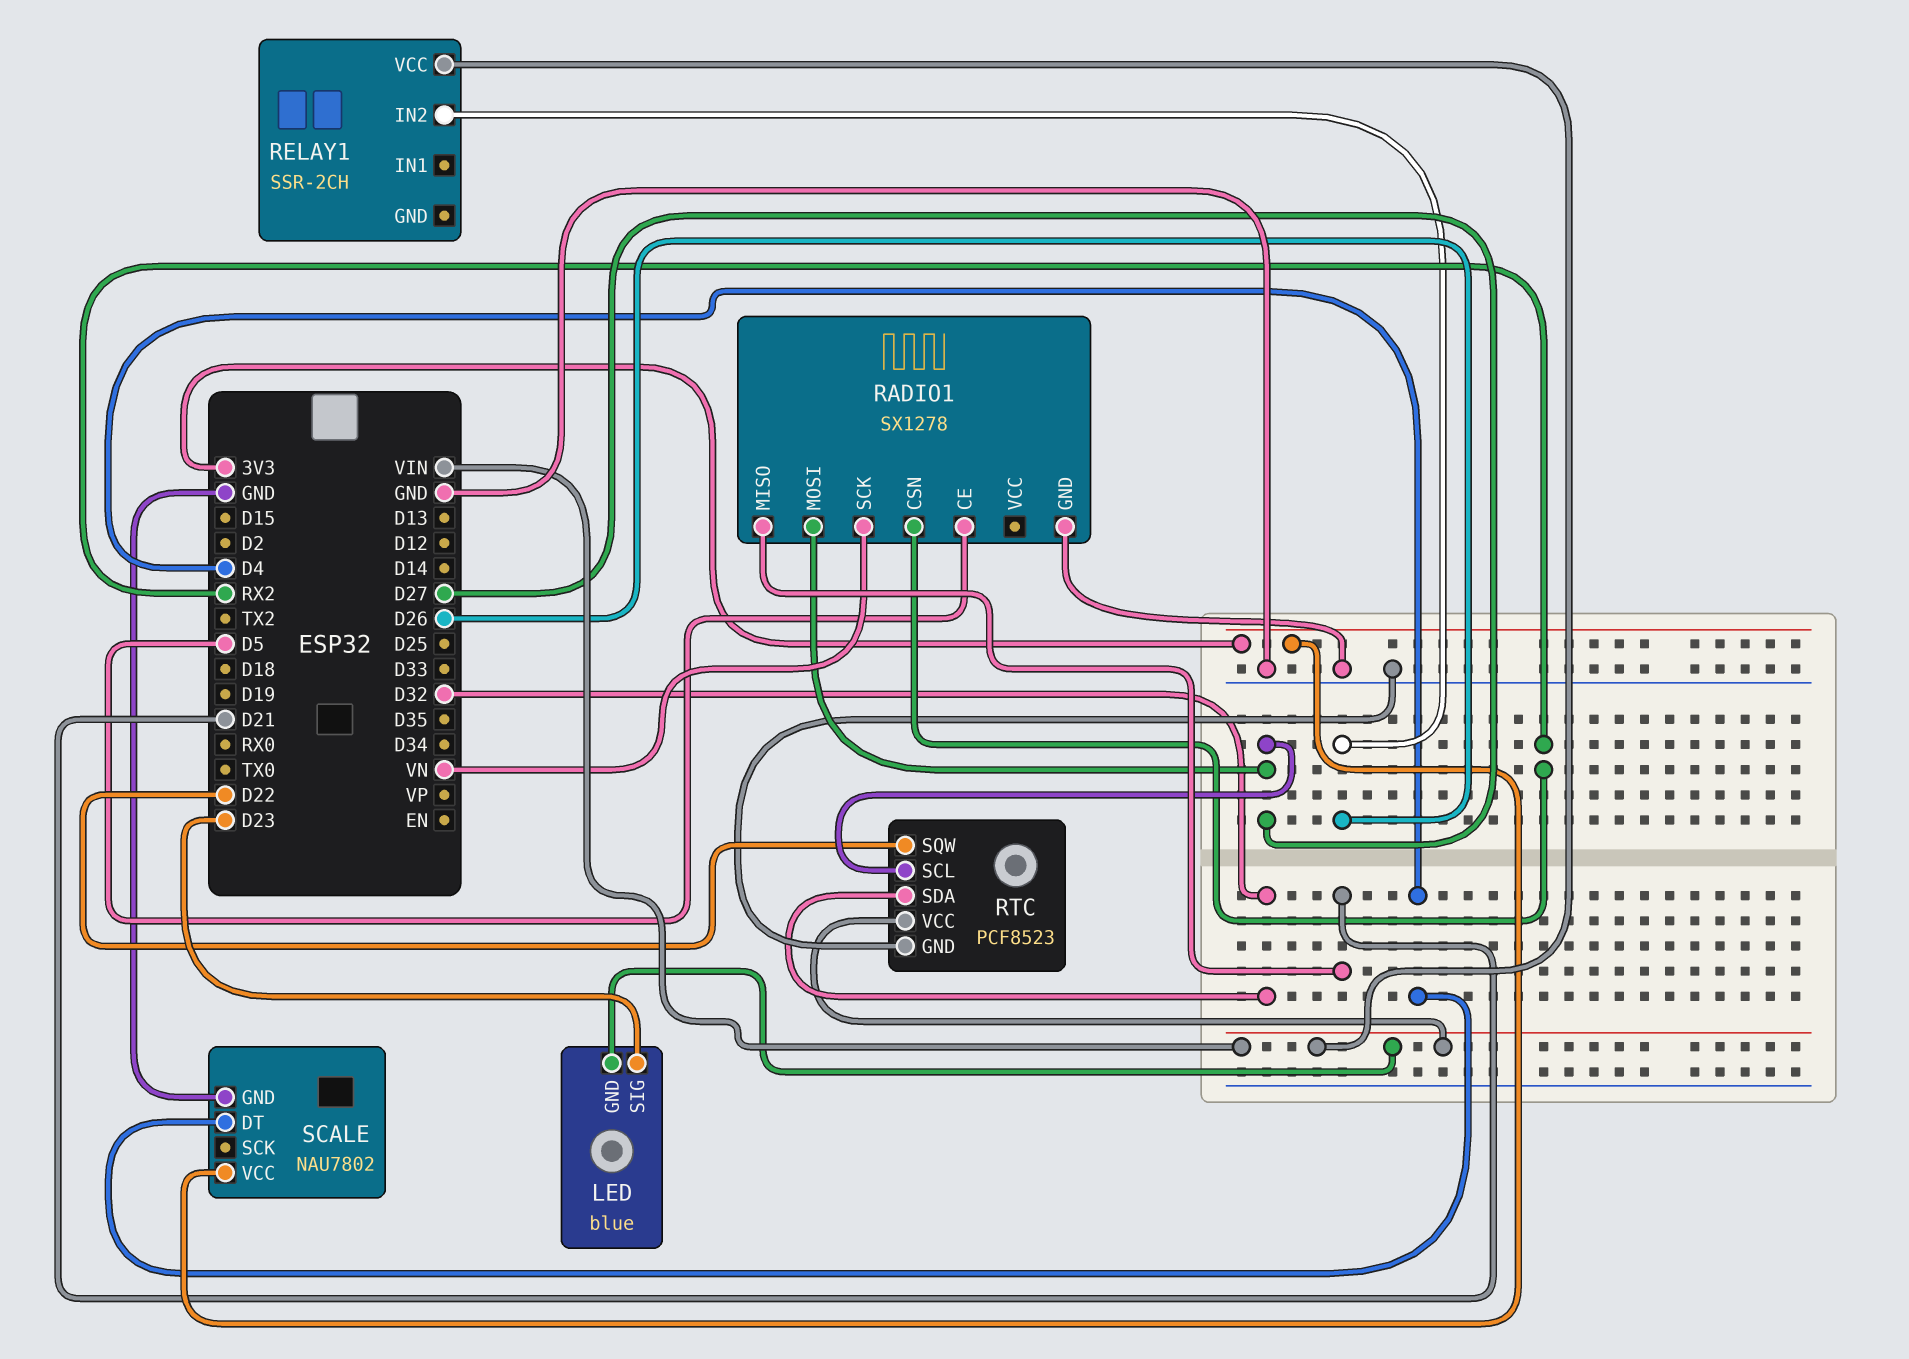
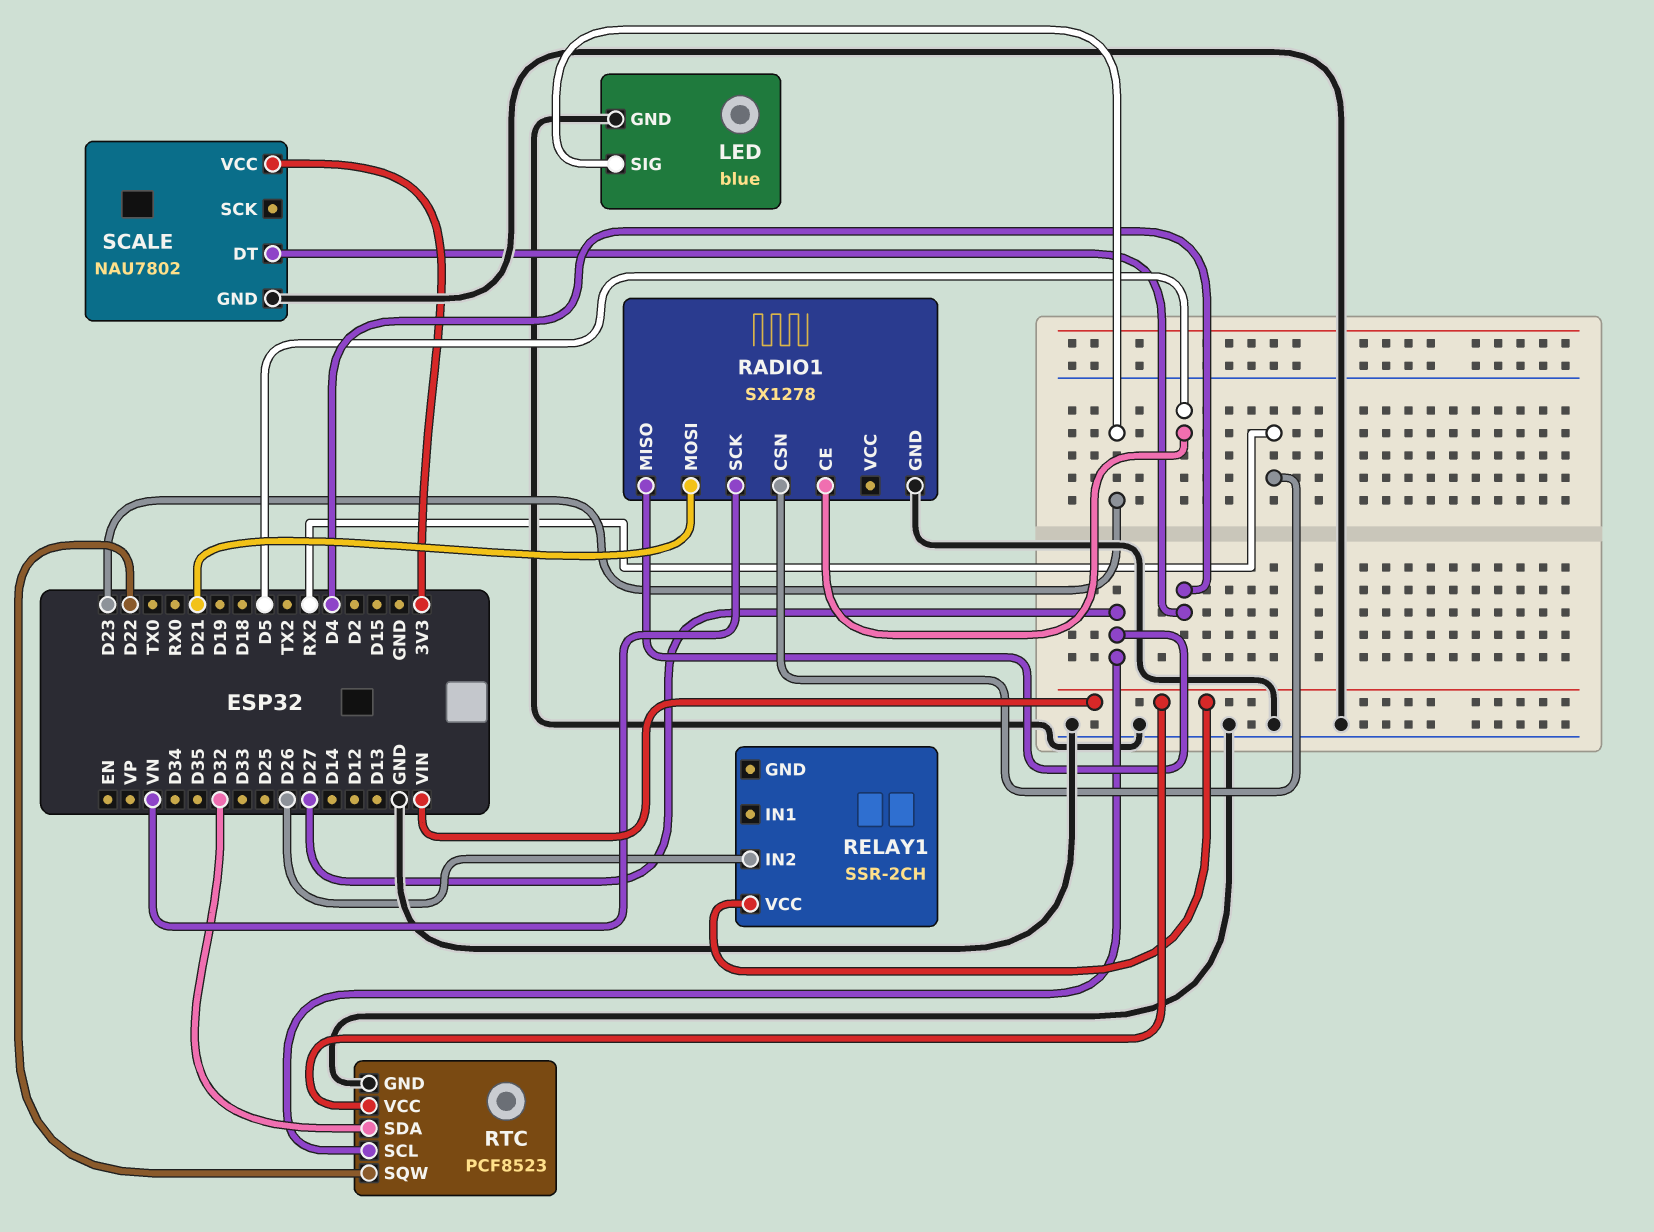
LED pin GND: VIN -> GND
RADIO1 pin MISO: D21 -> D27
RADIO1 pin MOSI: D27 -> D21

